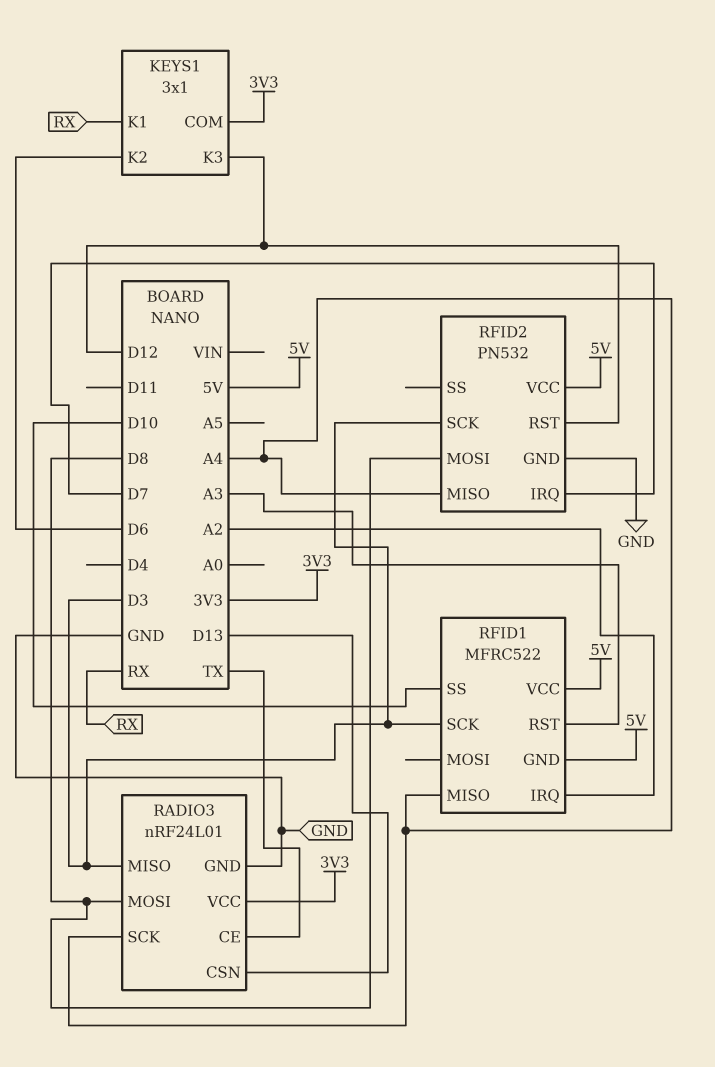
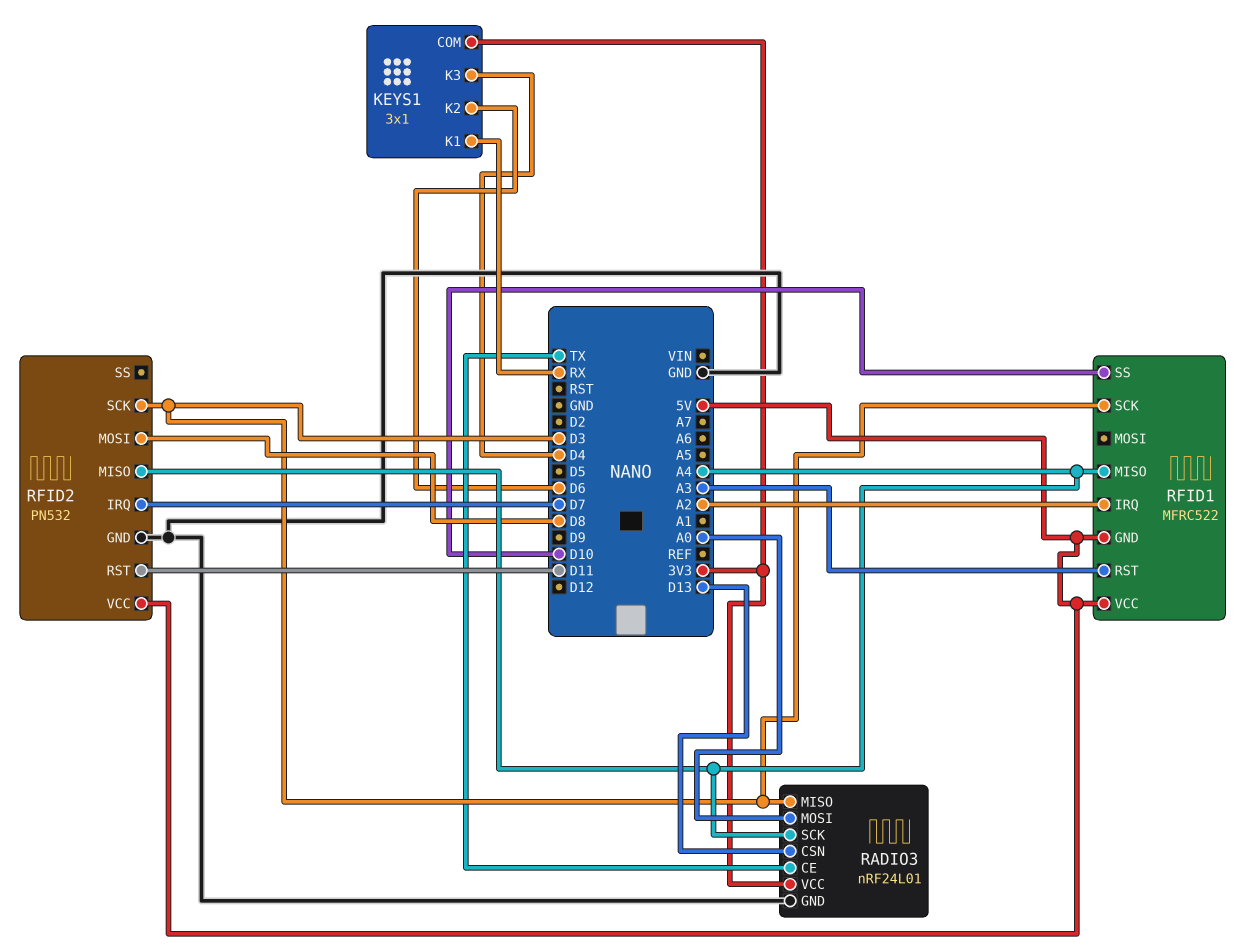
KEYS1 pin K3: D12 -> D4
RADIO3 pin MOSI: D8 -> A0
RFID2 pin RST: D12 -> D11

